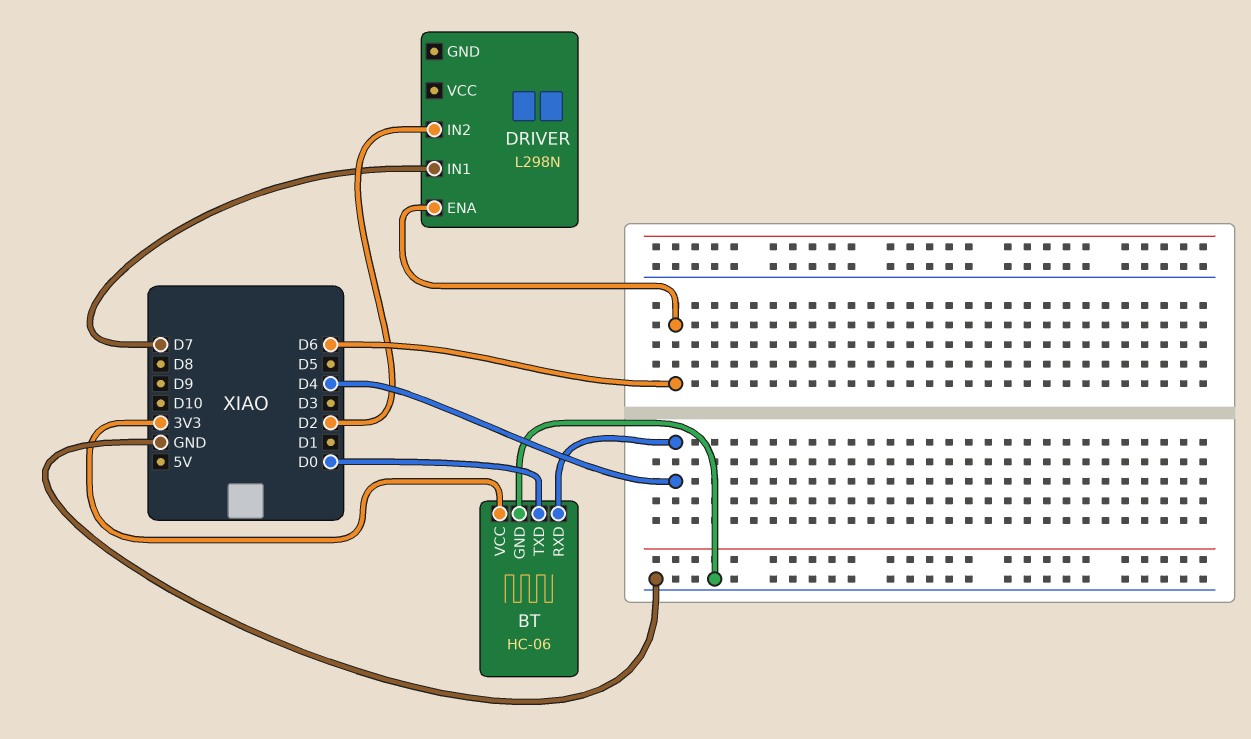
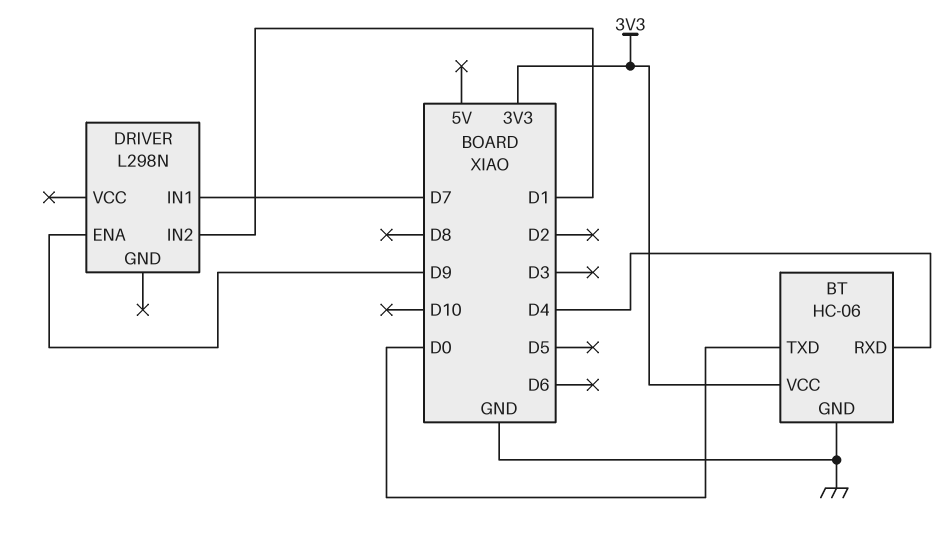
DRIVER pin ENA: D6 -> D9
DRIVER pin IN2: D2 -> D1

